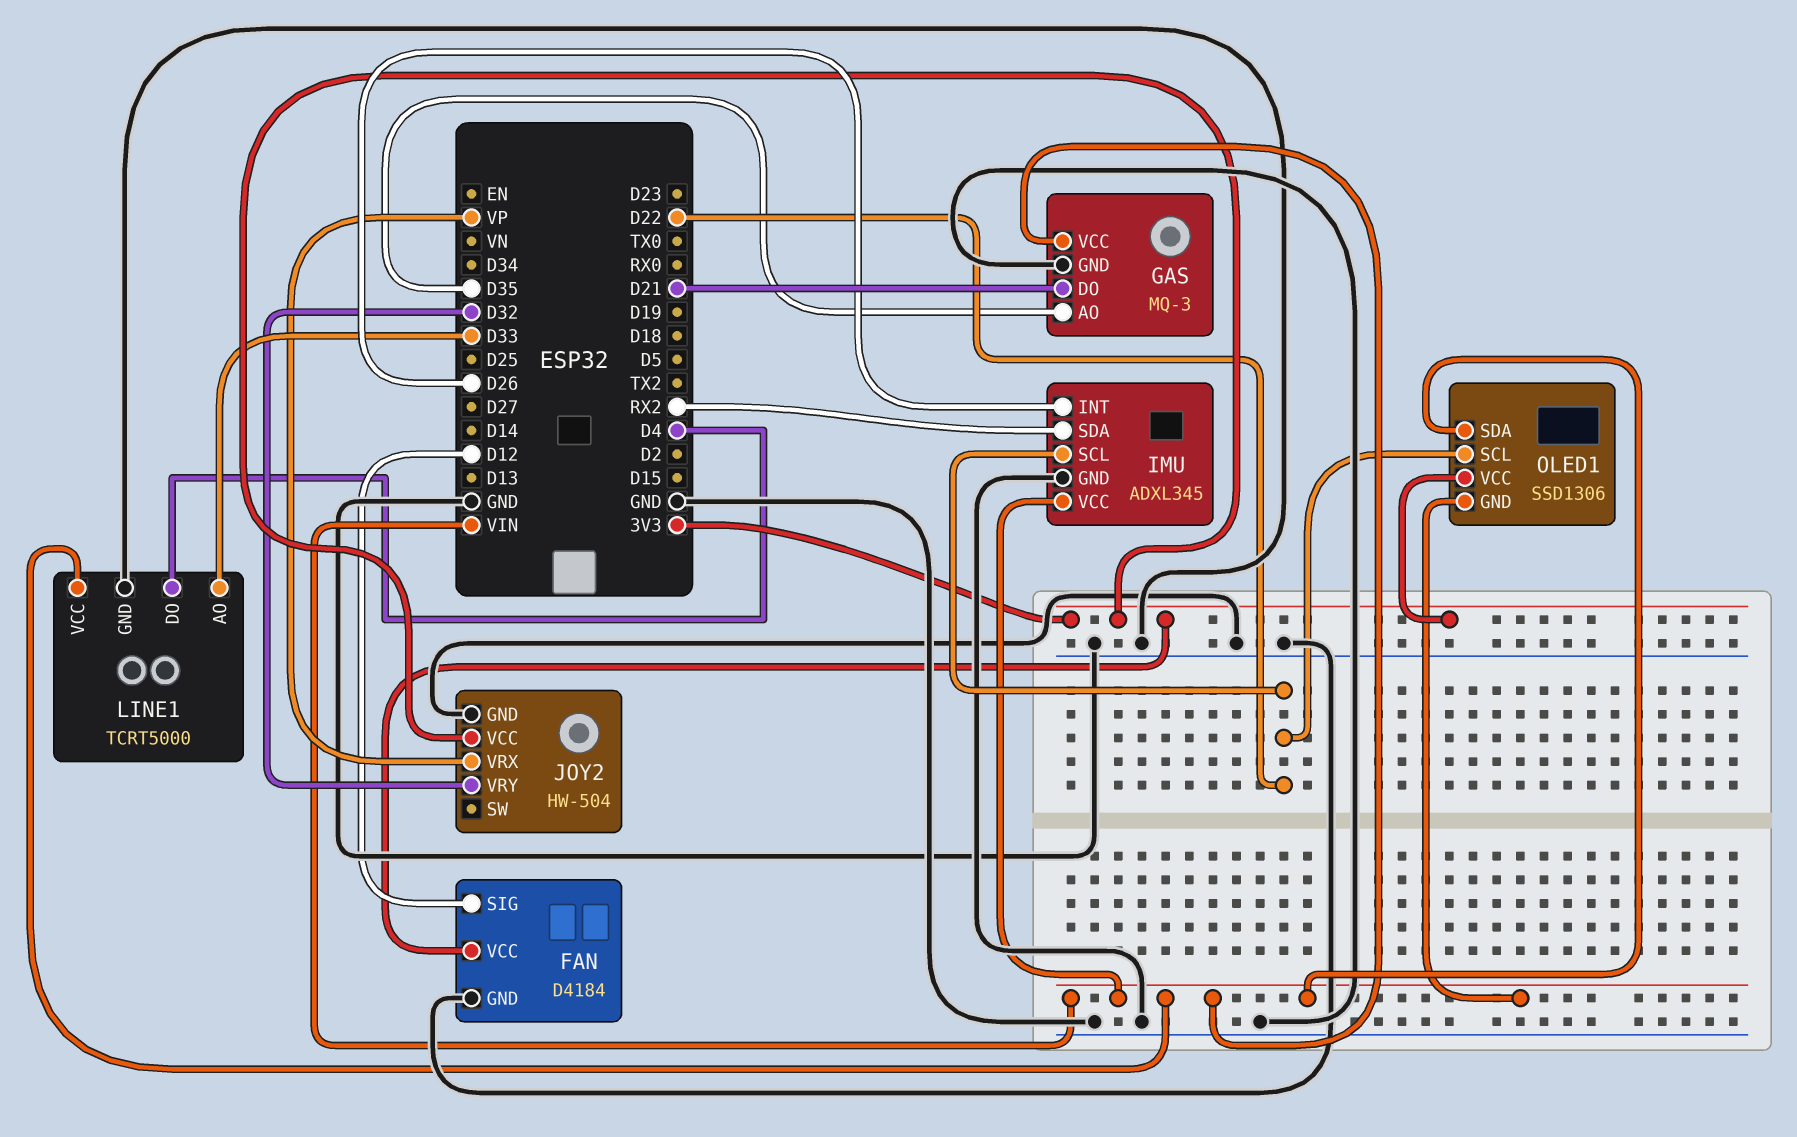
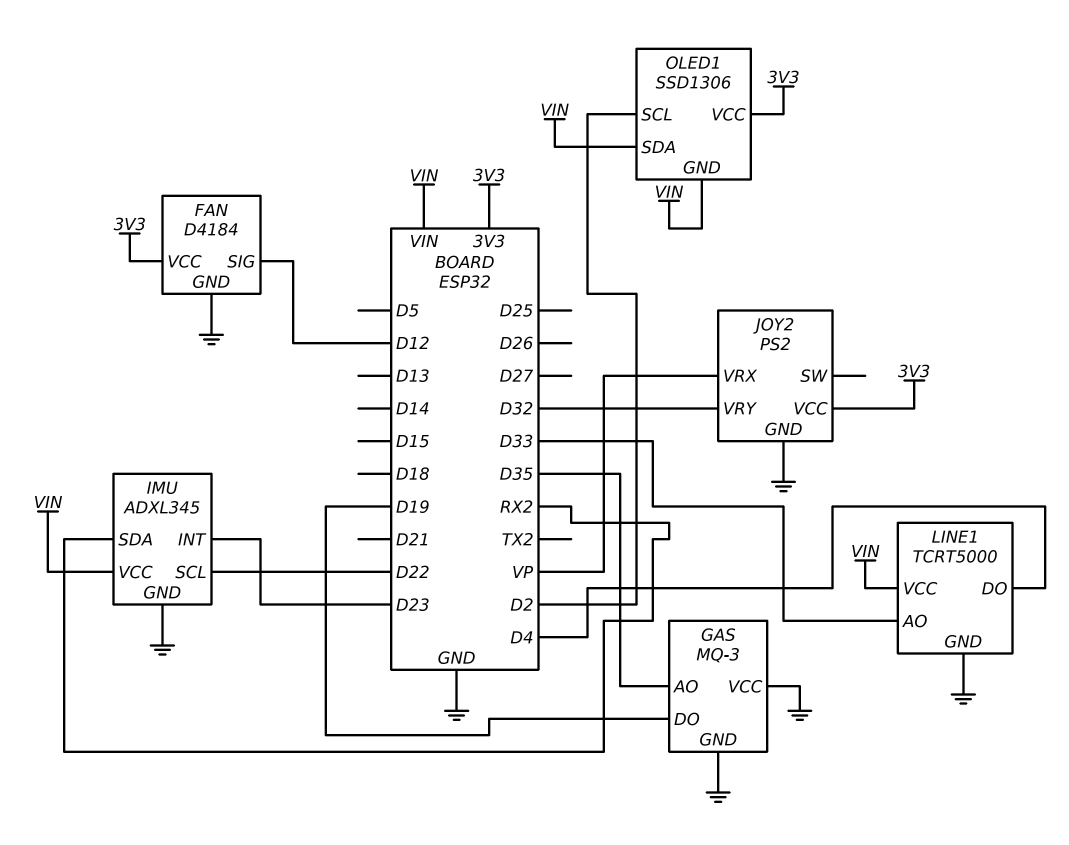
GAS pin DO: D21 -> D19
GAS pin VCC: VIN -> GND
IMU pin INT: D26 -> D23
JOY2: HW-504 -> PS2
OLED1 pin SCL: D22 -> D2

